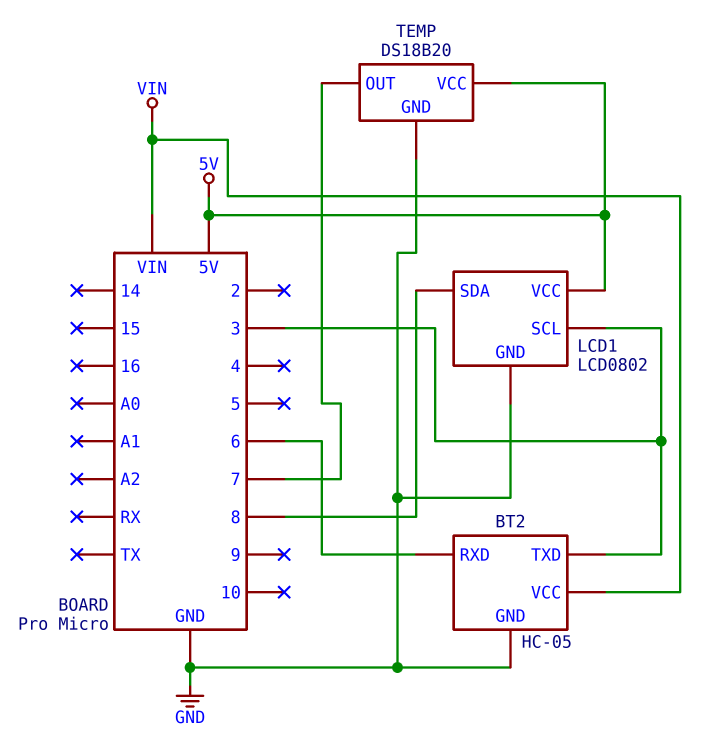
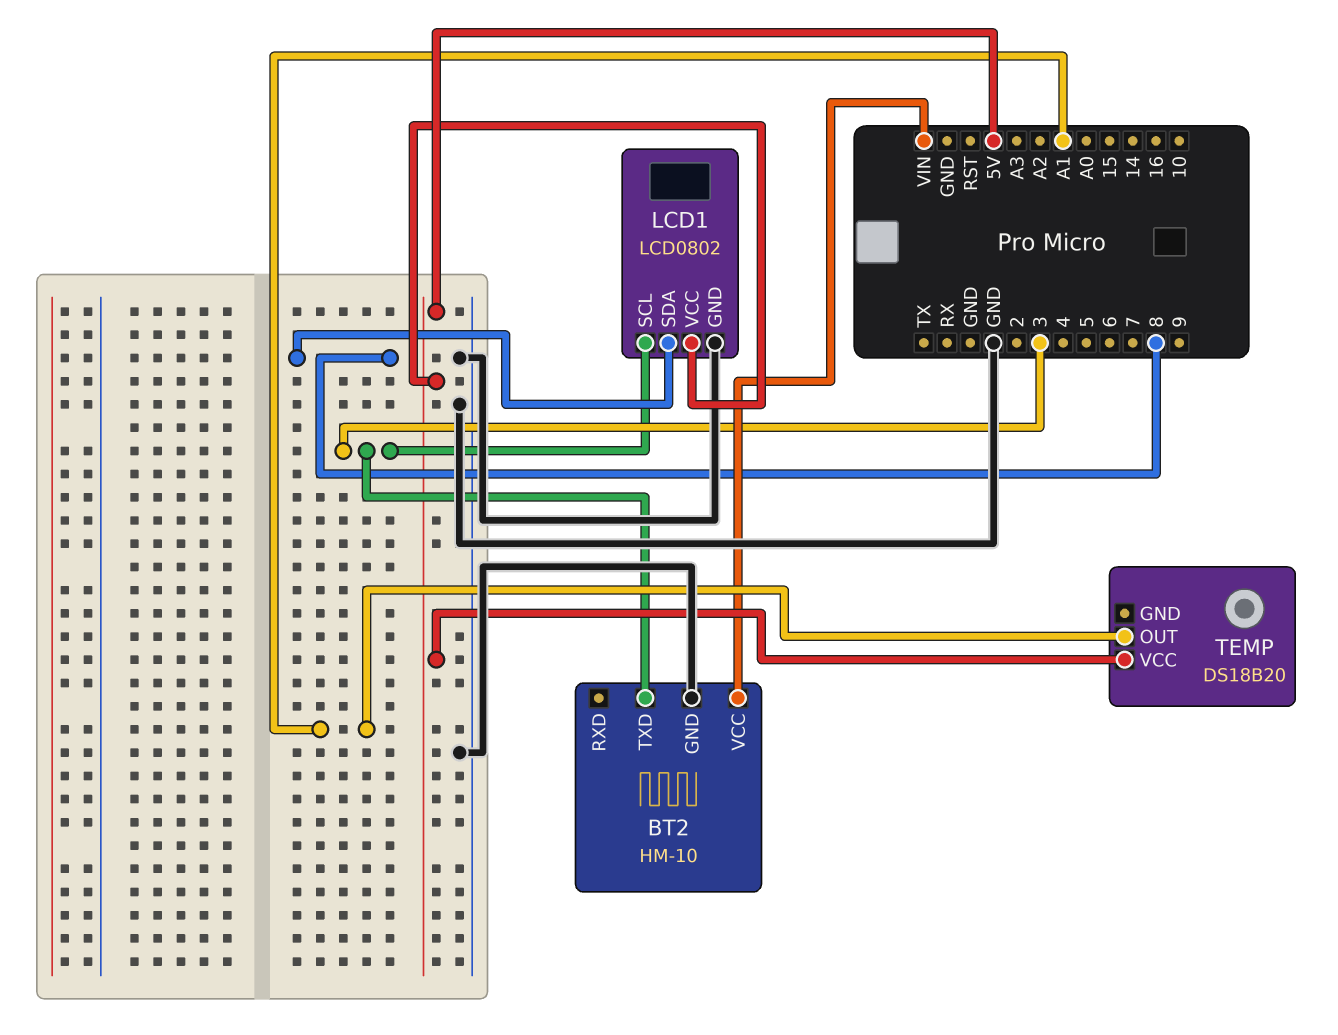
BT2: HC-05 -> HM-10
BT2 pin RXD: 6 -> none
TEMP pin GND: GND -> none
TEMP pin OUT: 7 -> A1

